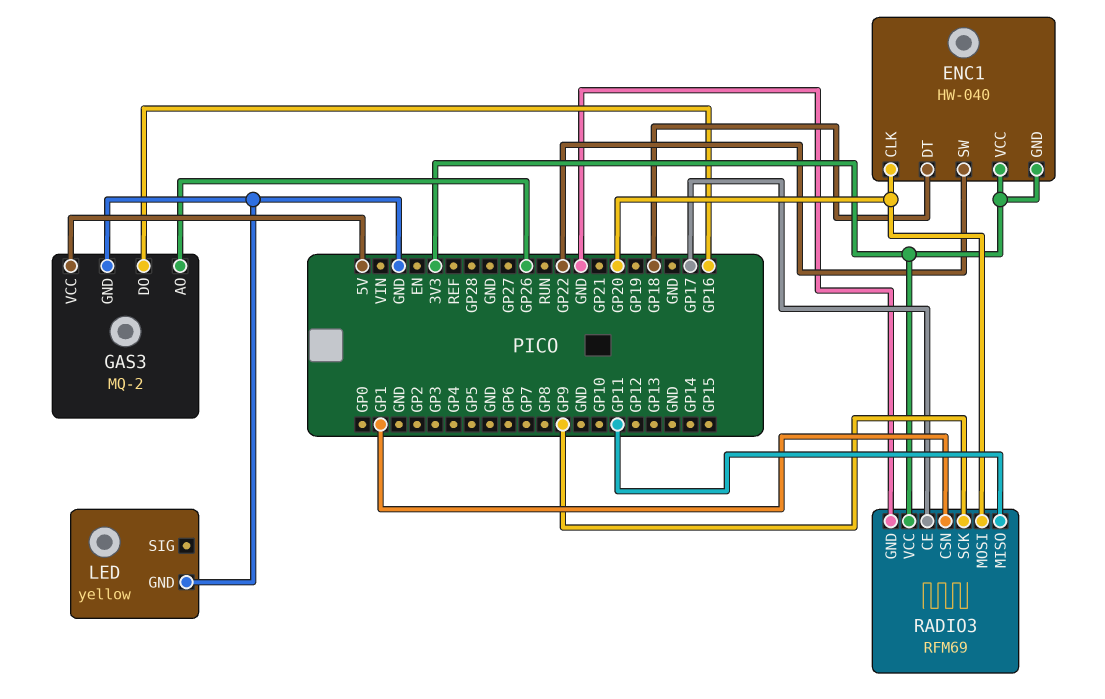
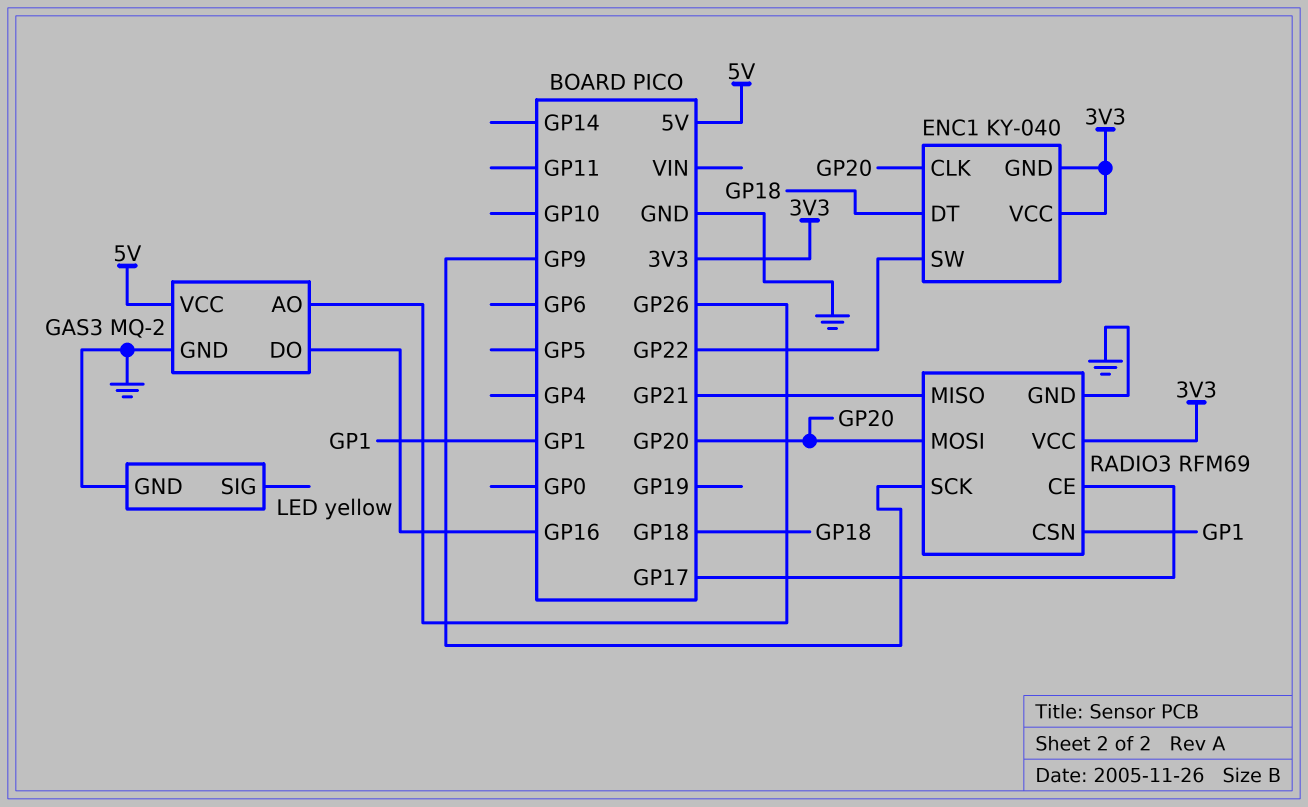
ENC1: HW-040 -> KY-040
RADIO3 pin MISO: GP11 -> GP21

